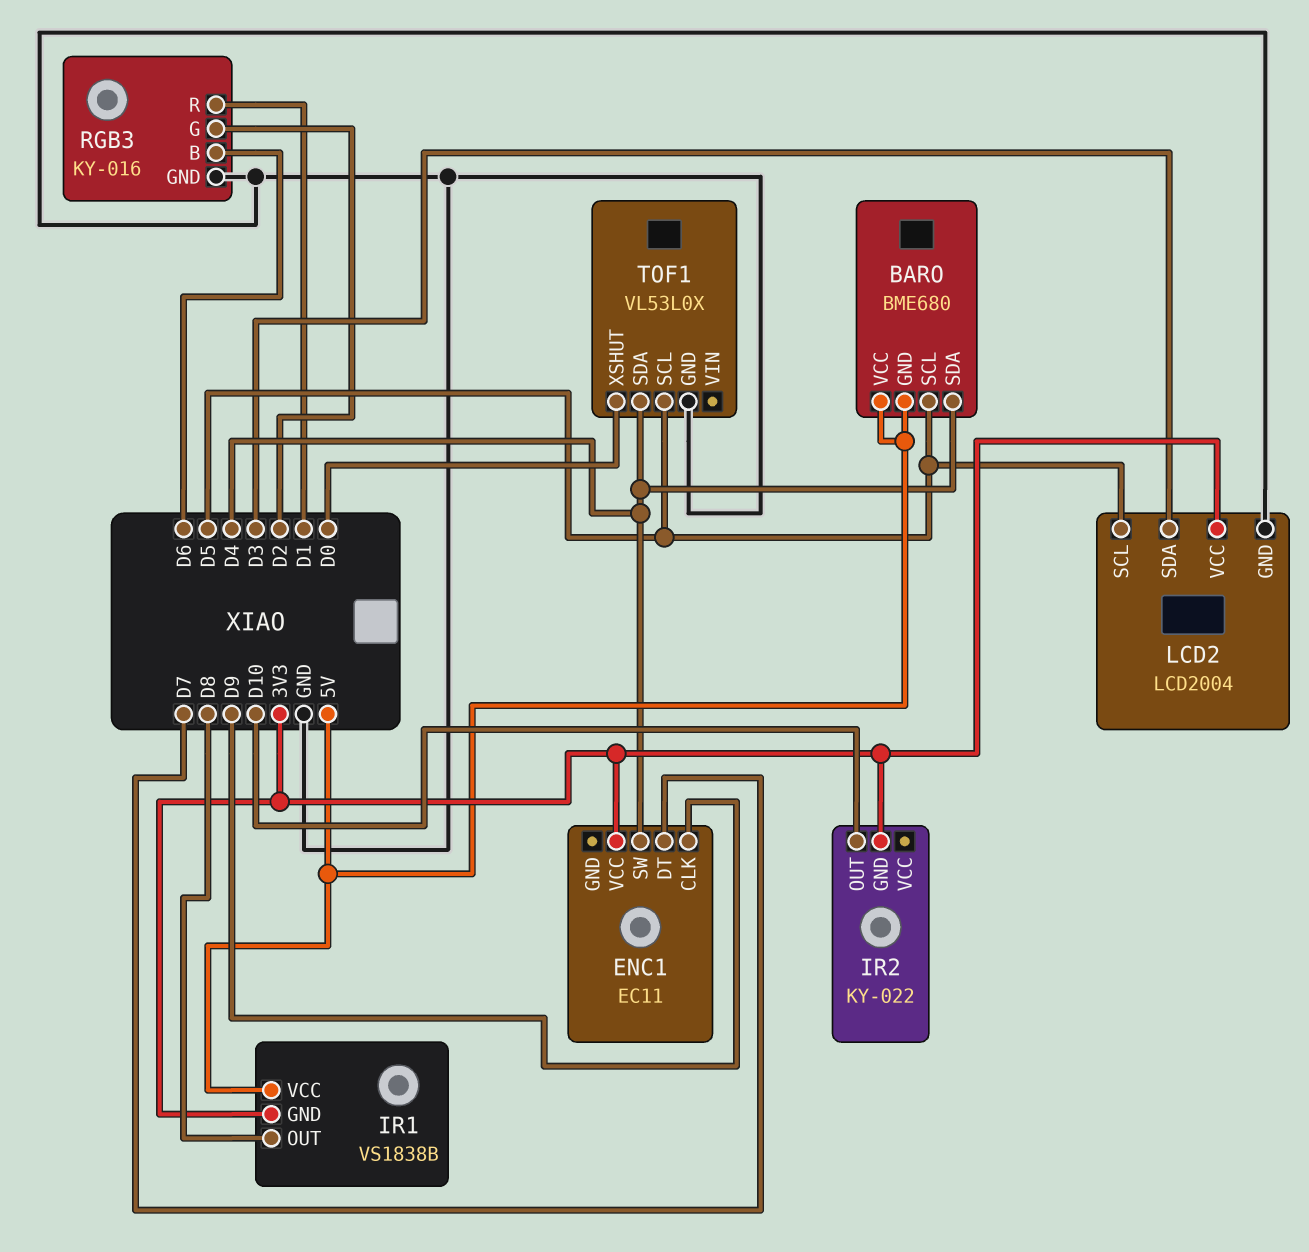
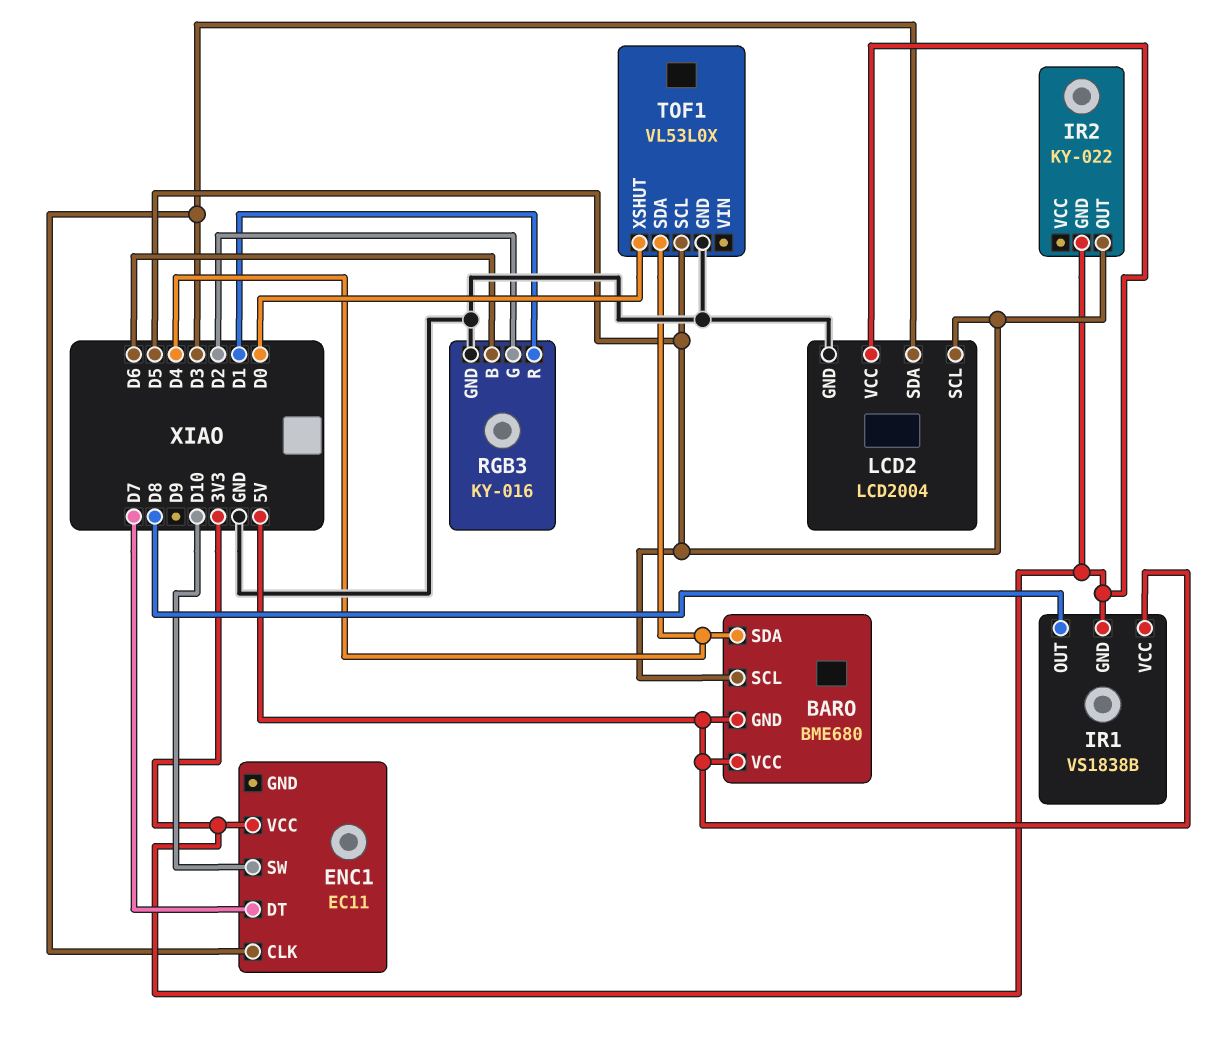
ENC1 pin CLK: D9 -> D3
ENC1 pin SW: D4 -> D10
IR2 pin OUT: D10 -> D5

